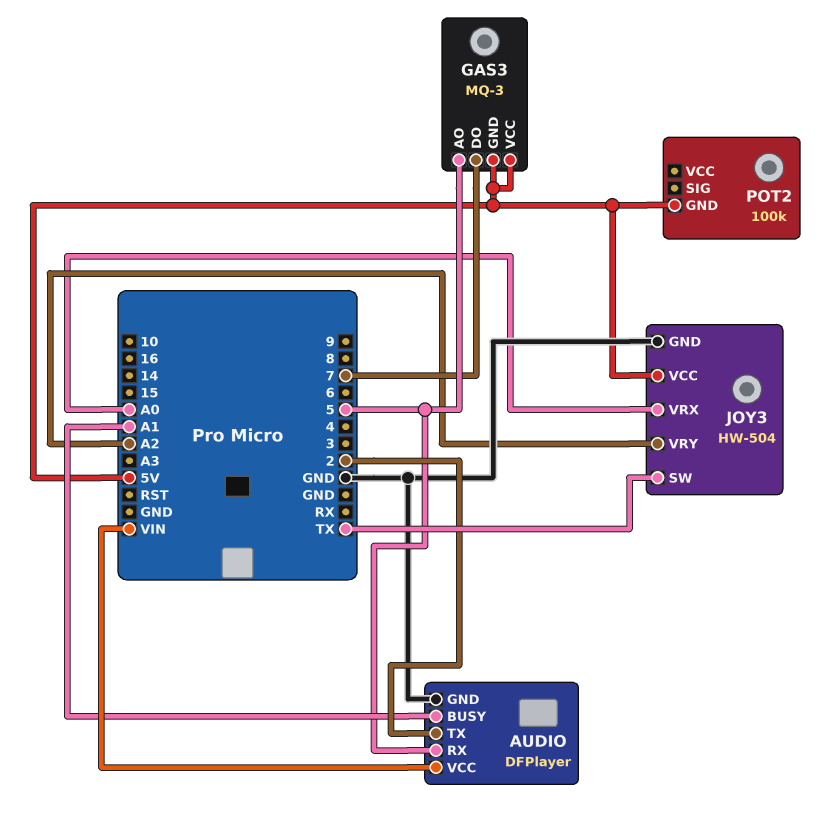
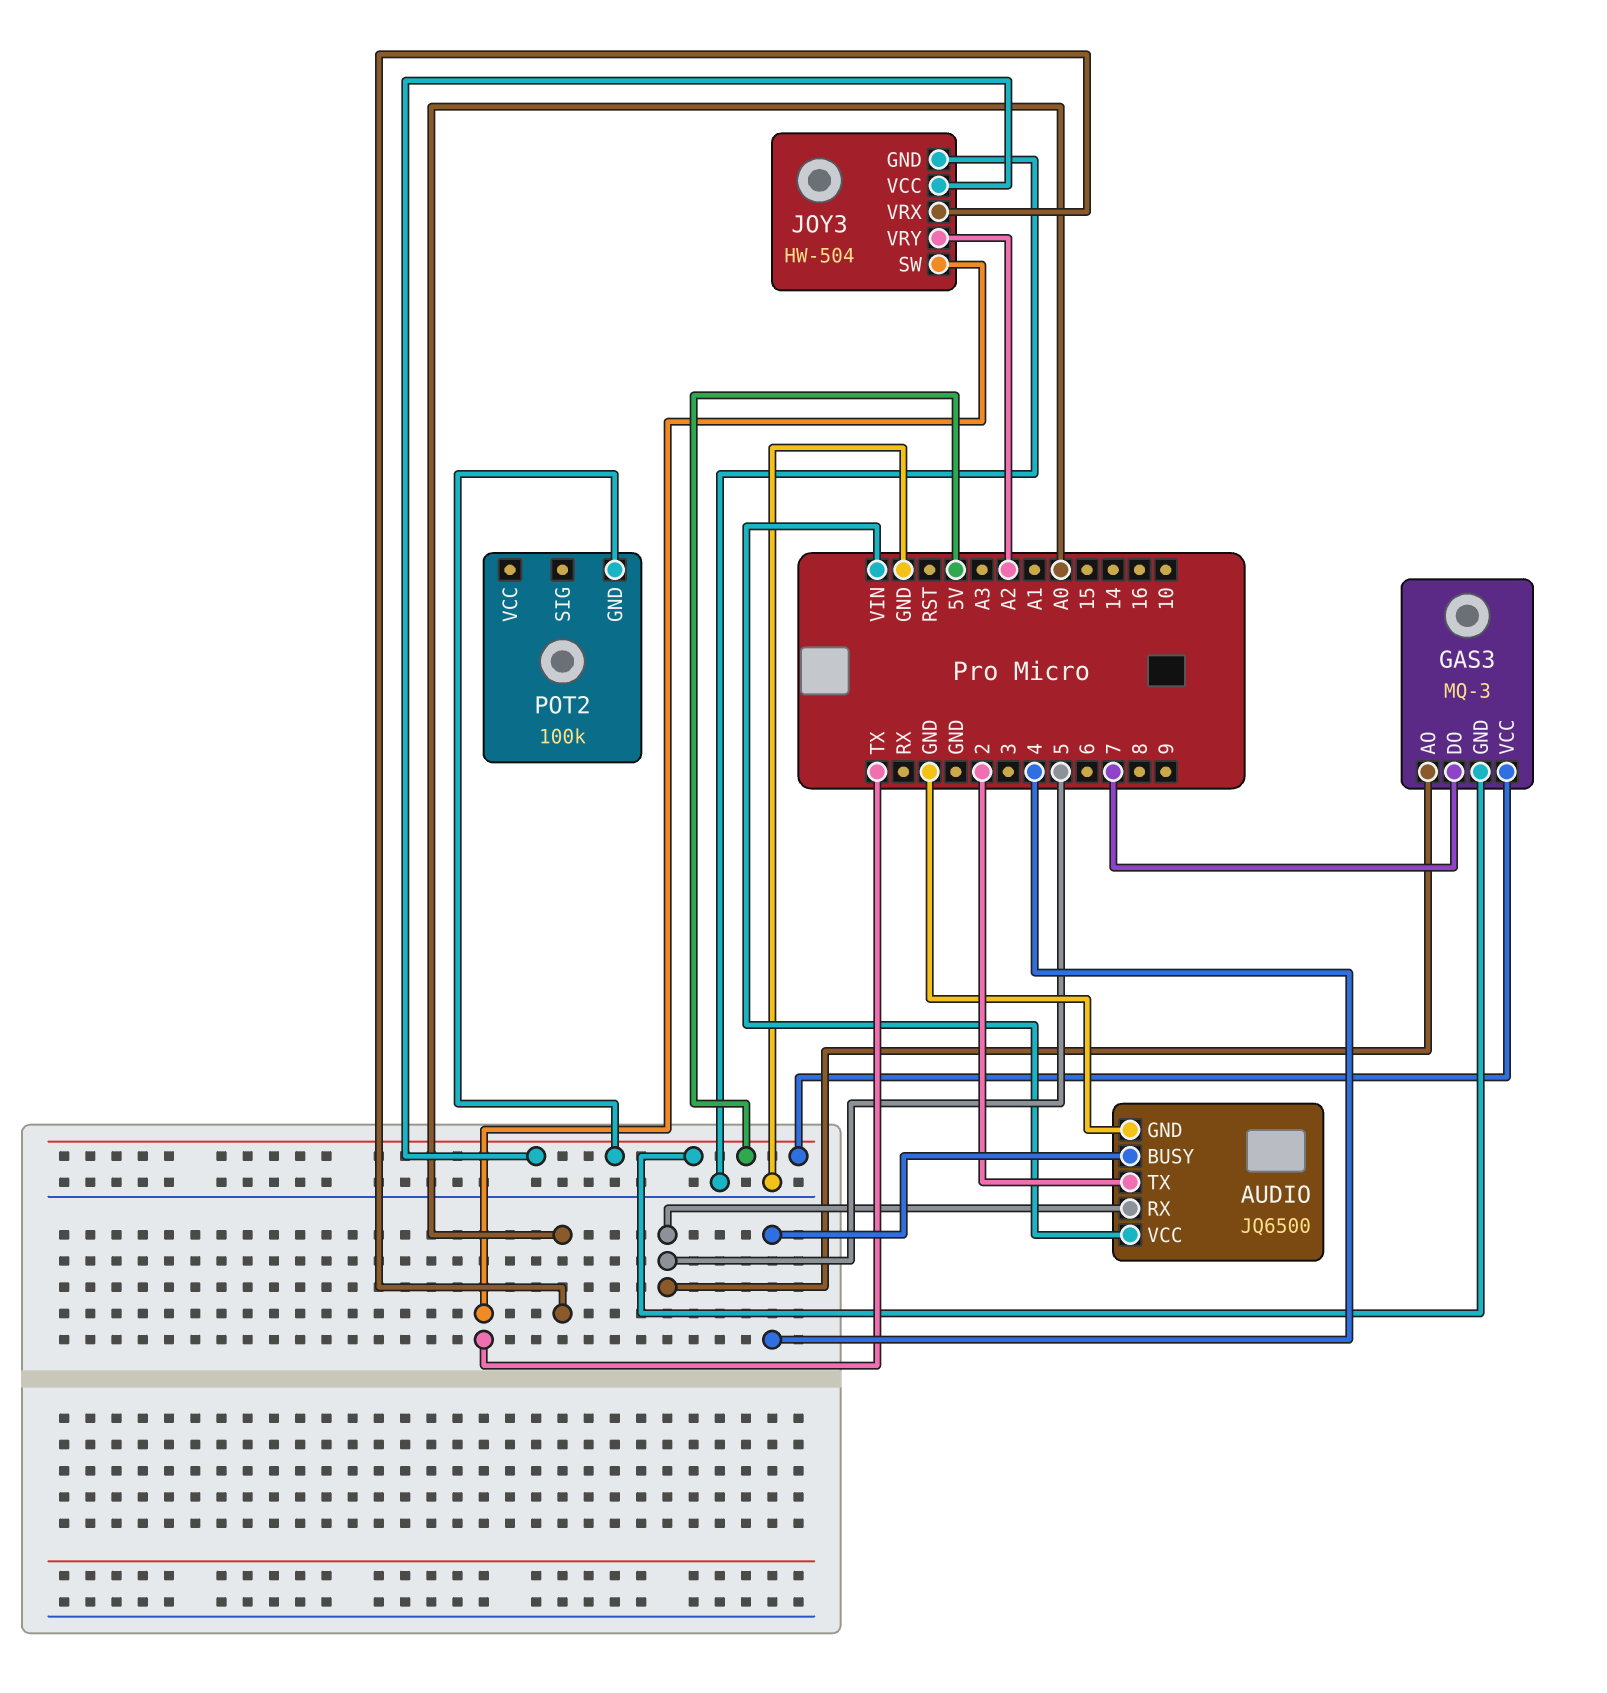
AUDIO: DFPlayer -> JQ6500
AUDIO pin BUSY: A1 -> 4

